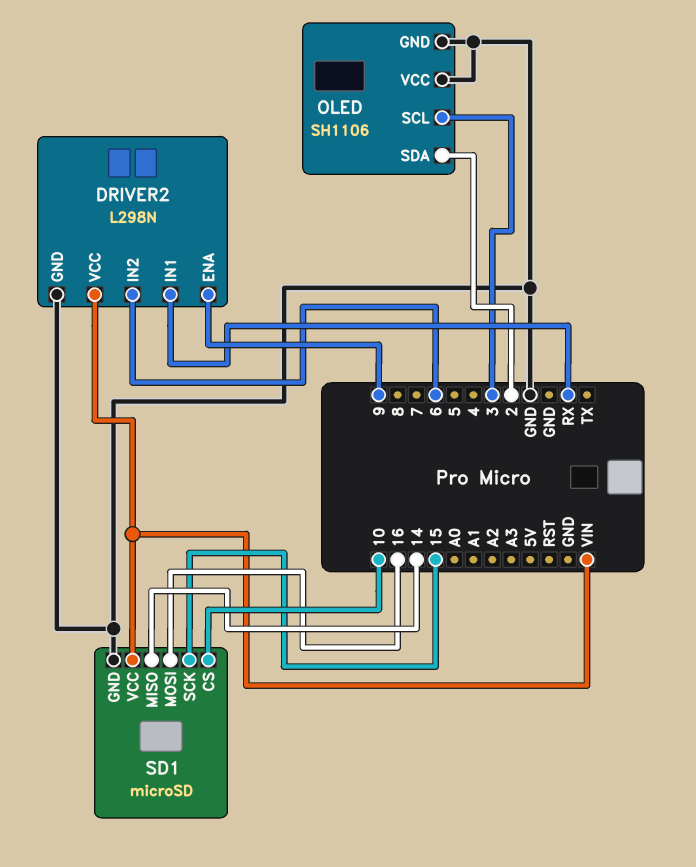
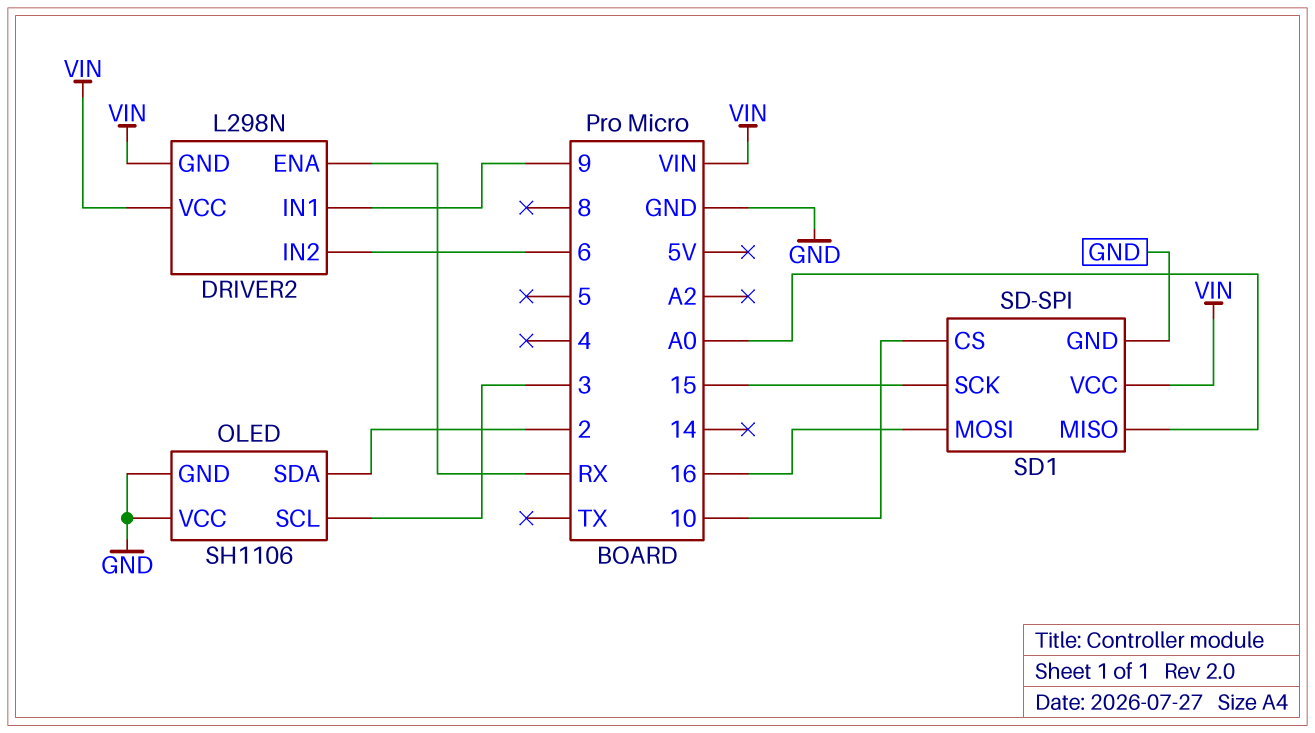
DRIVER2 pin ENA: 9 -> RX
DRIVER2 pin GND: GND -> VIN
DRIVER2 pin IN1: RX -> 9
SD1: microSD -> SD-SPI
SD1 pin MISO: 14 -> A0

